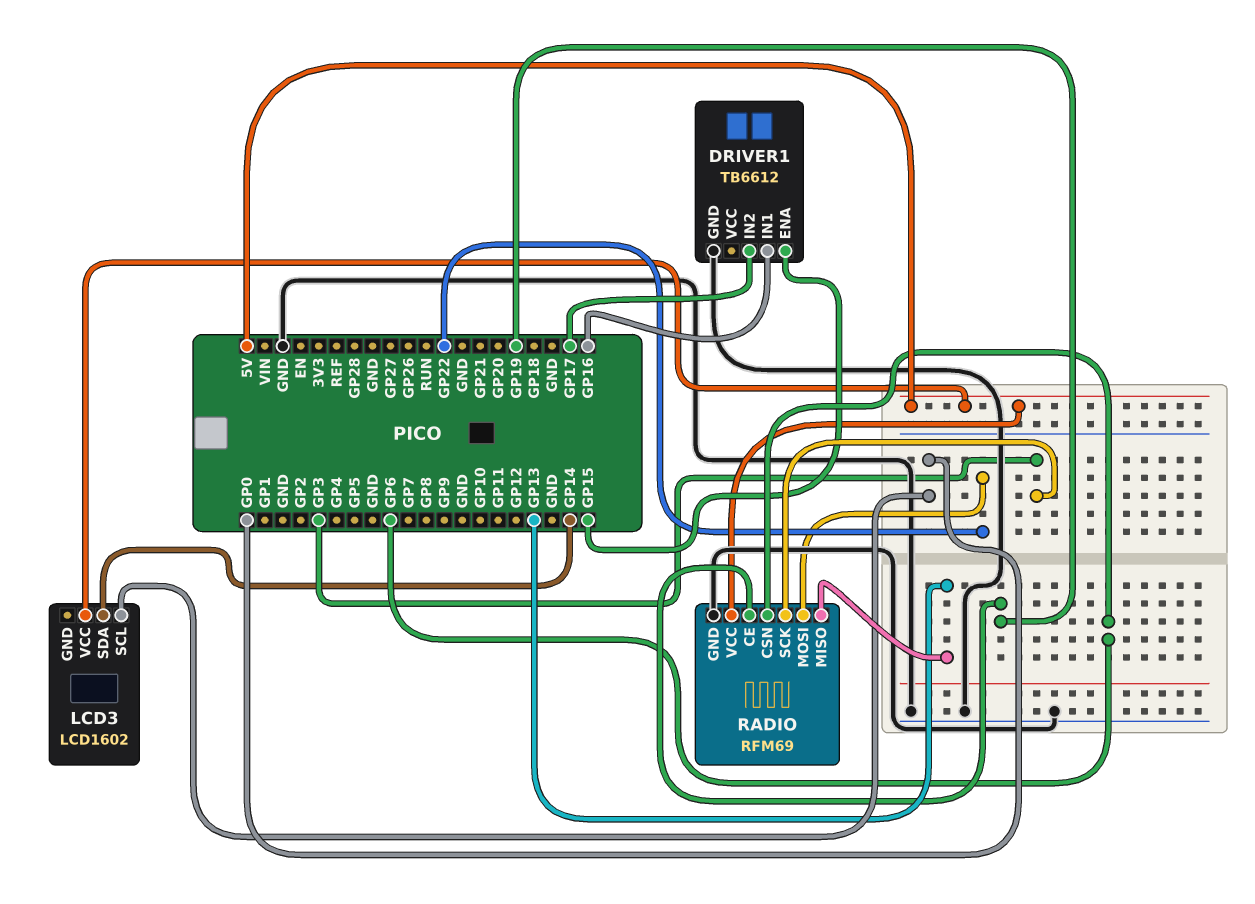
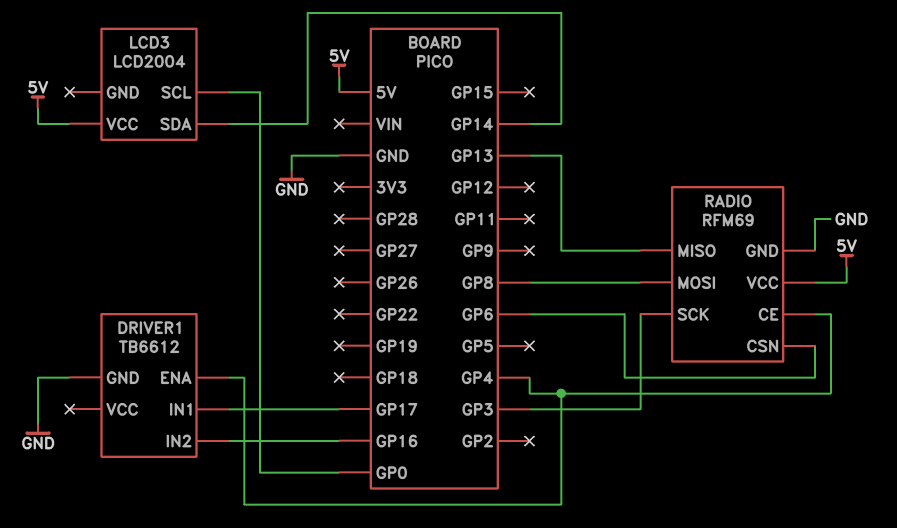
DRIVER1 pin ENA: GP15 -> GP4
DRIVER1 pin IN1: GP16 -> GP17
DRIVER1 pin IN2: GP17 -> GP16
LCD3: LCD1602 -> LCD2004
RADIO pin CE: GP19 -> GP4
RADIO pin MOSI: GP22 -> GP8

